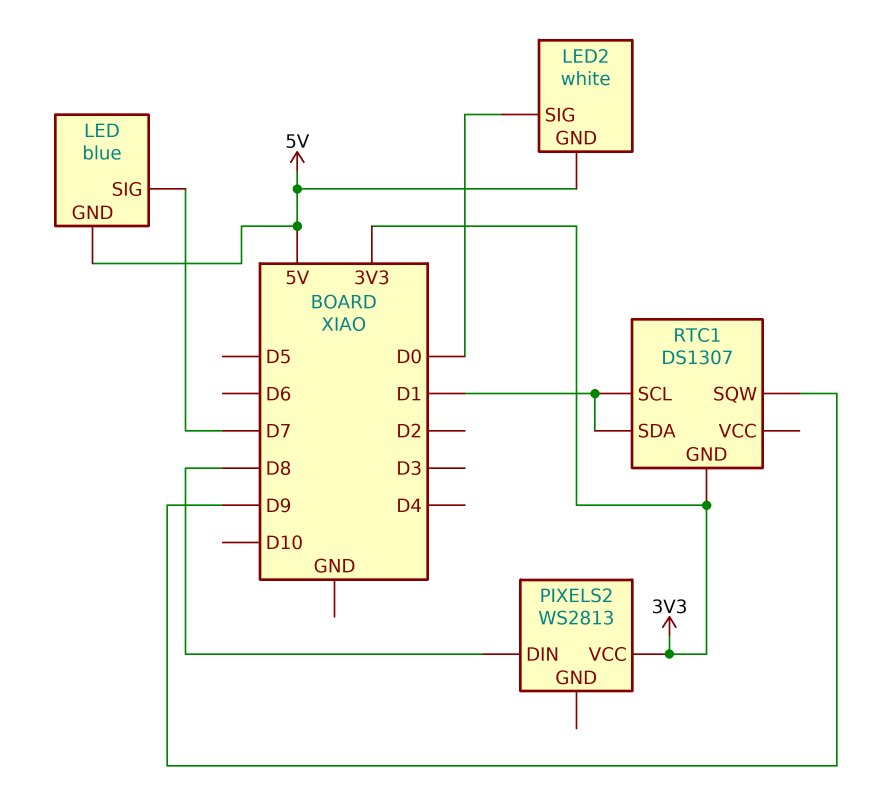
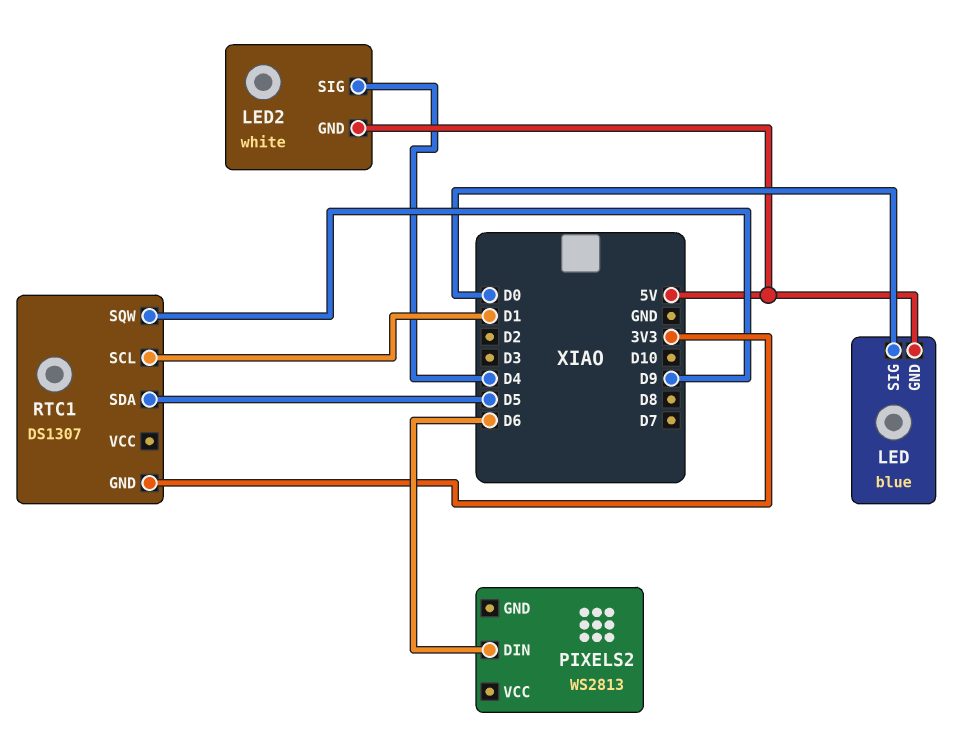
LED pin SIG: D7 -> D0
LED2 pin SIG: D0 -> D4
PIXELS2 pin DIN: D8 -> D6
PIXELS2 pin VCC: 3V3 -> none
RTC1 pin SDA: D1 -> D5

